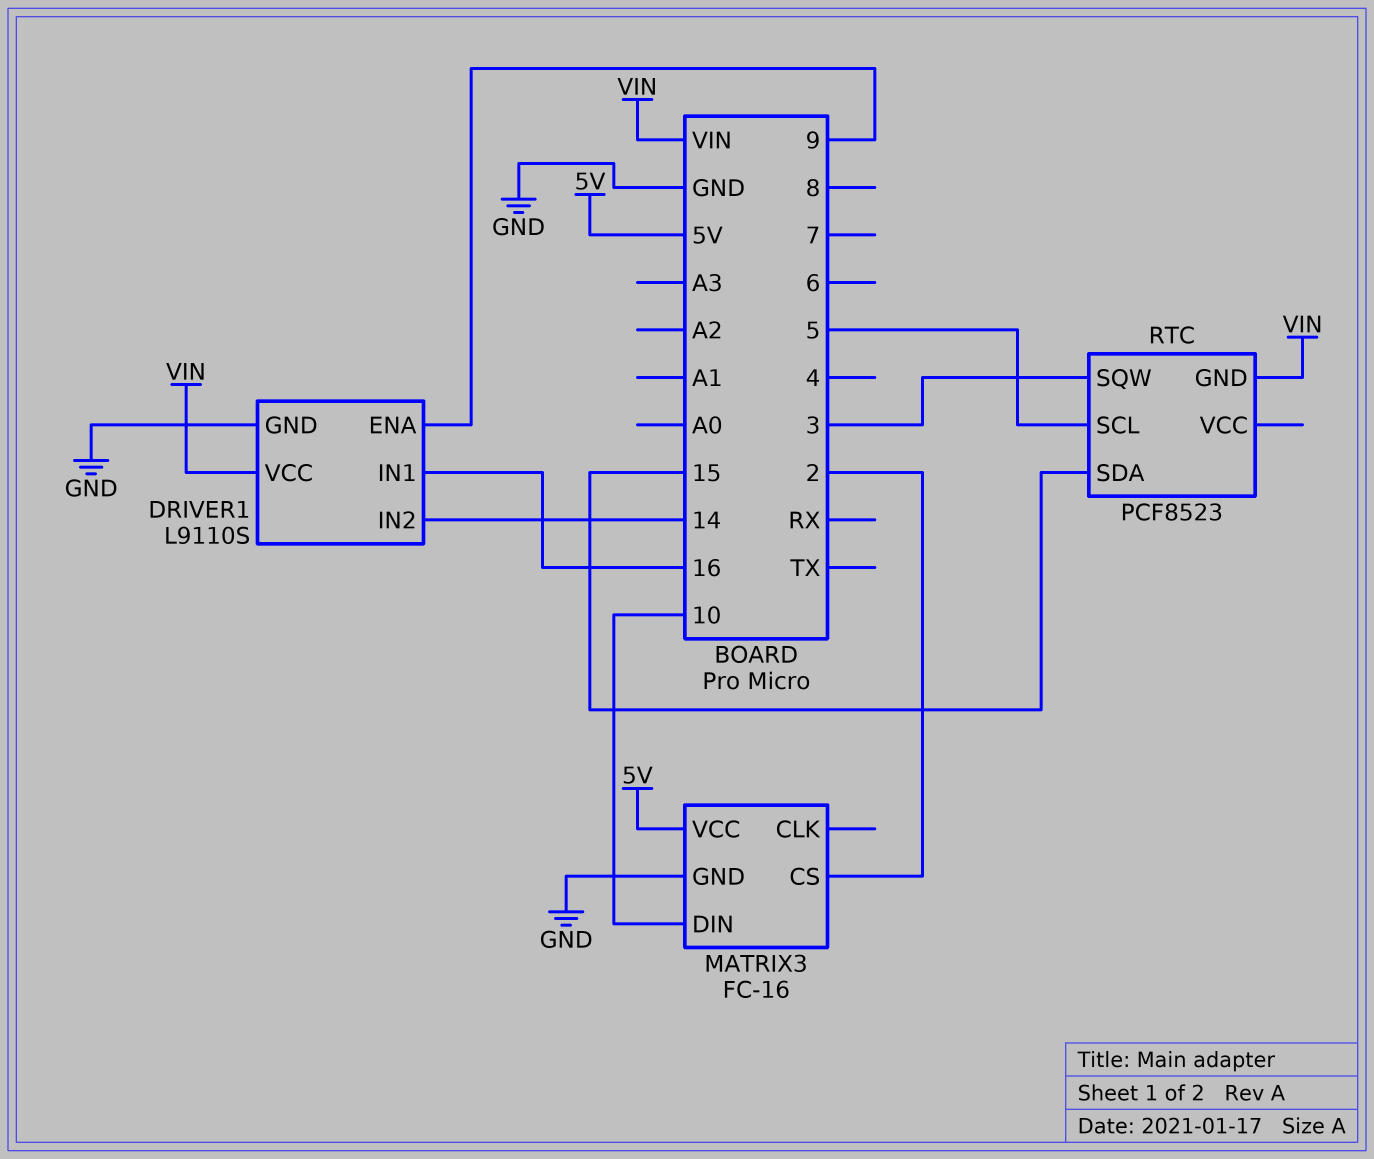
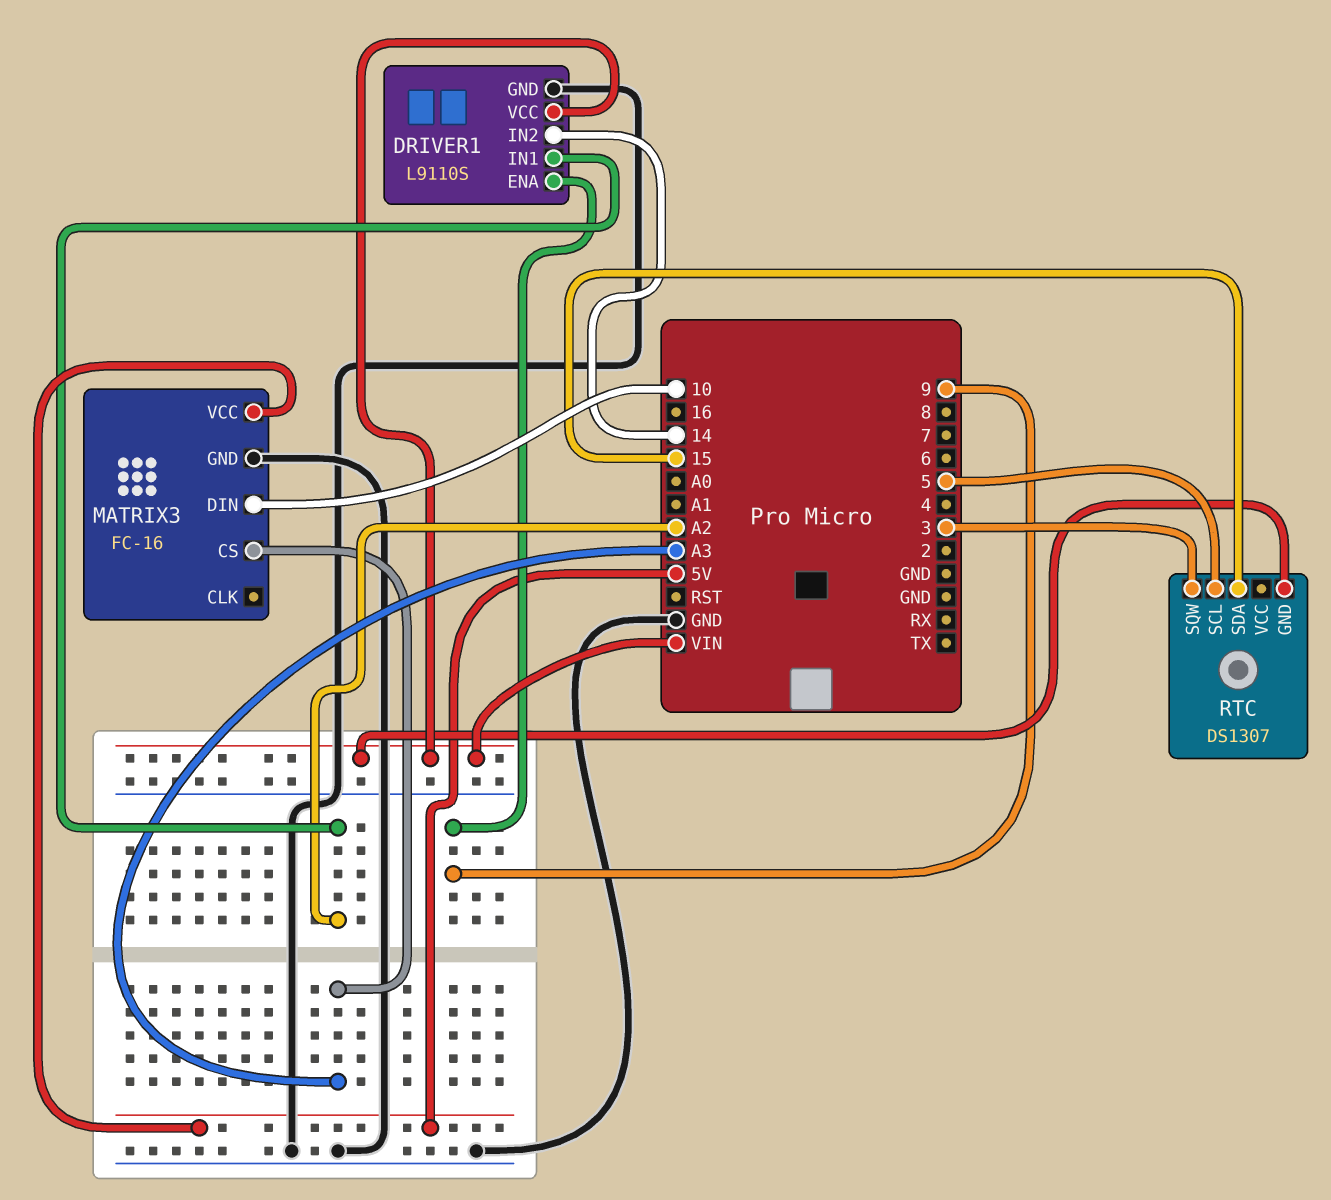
DRIVER1 pin IN1: 16 -> A2
MATRIX3 pin CS: 2 -> A3
RTC: PCF8523 -> DS1307

